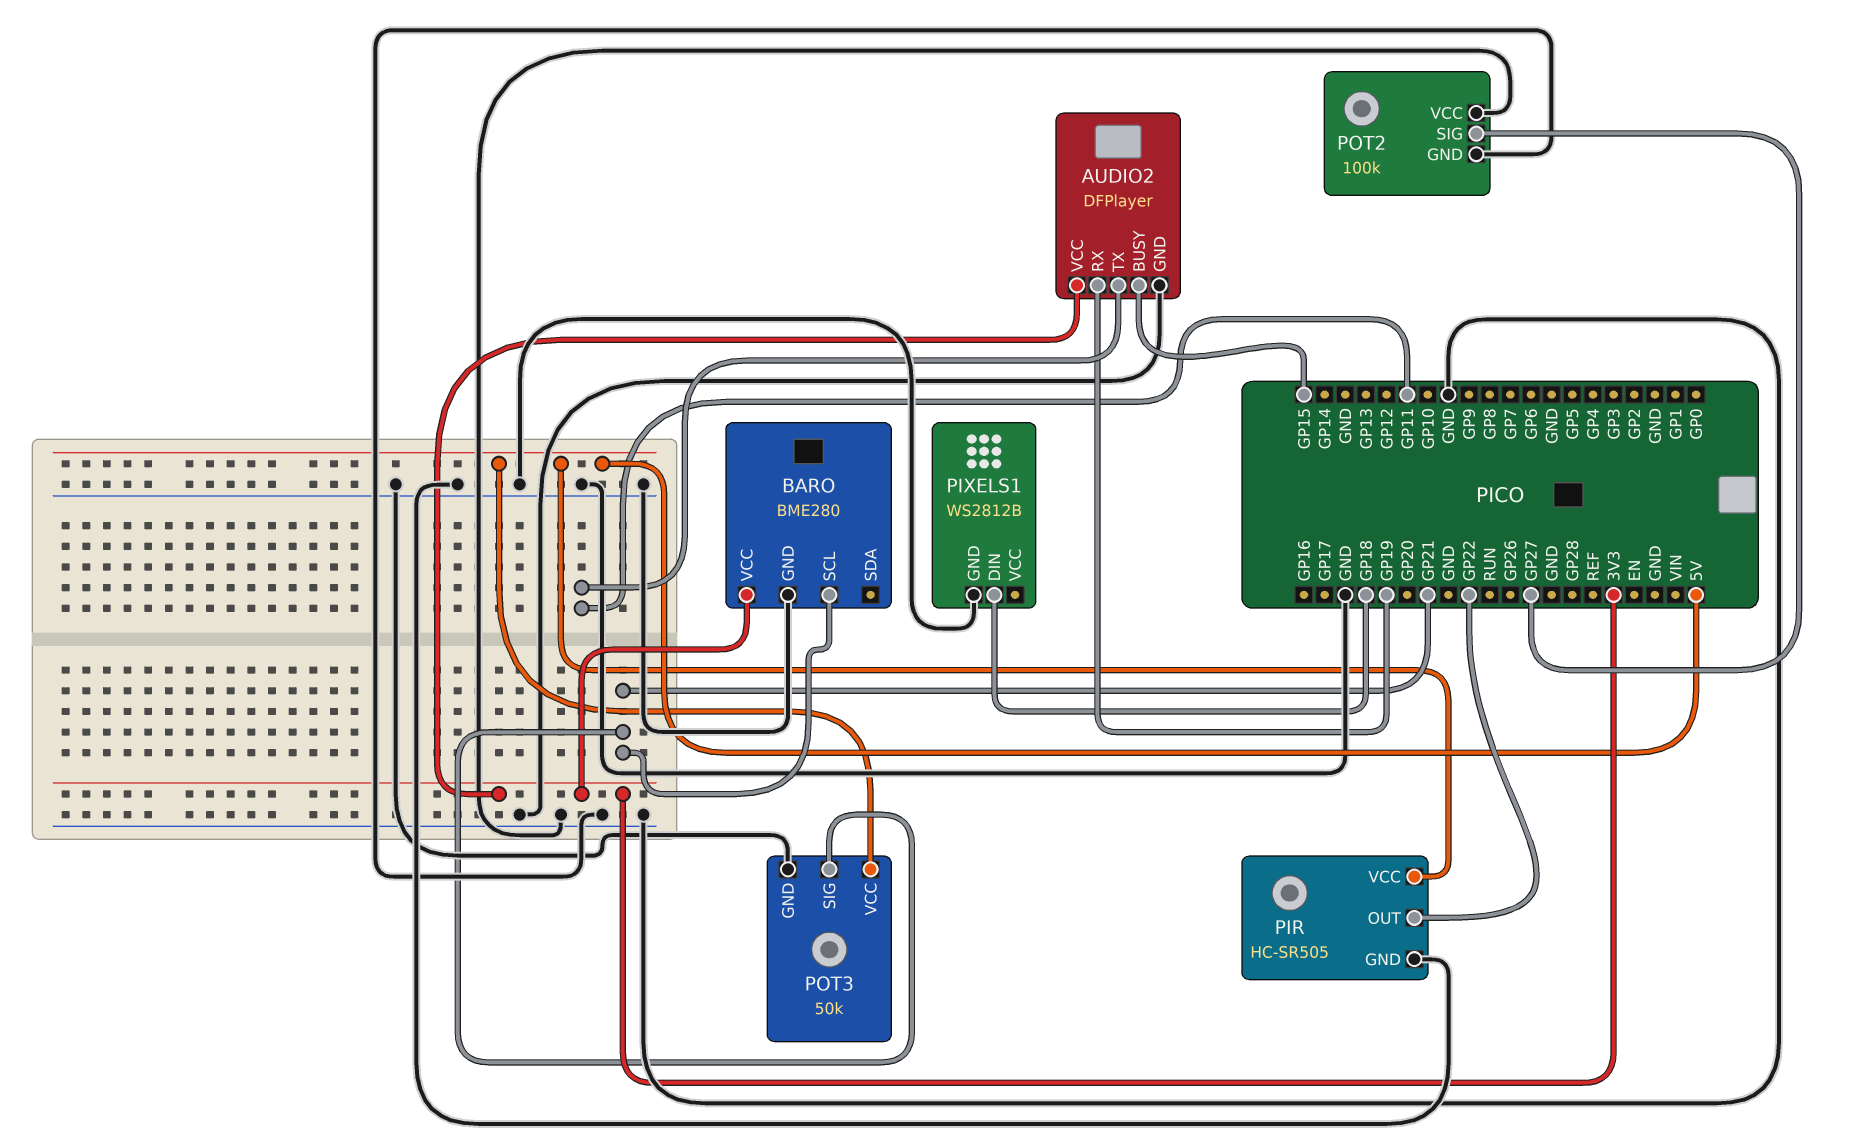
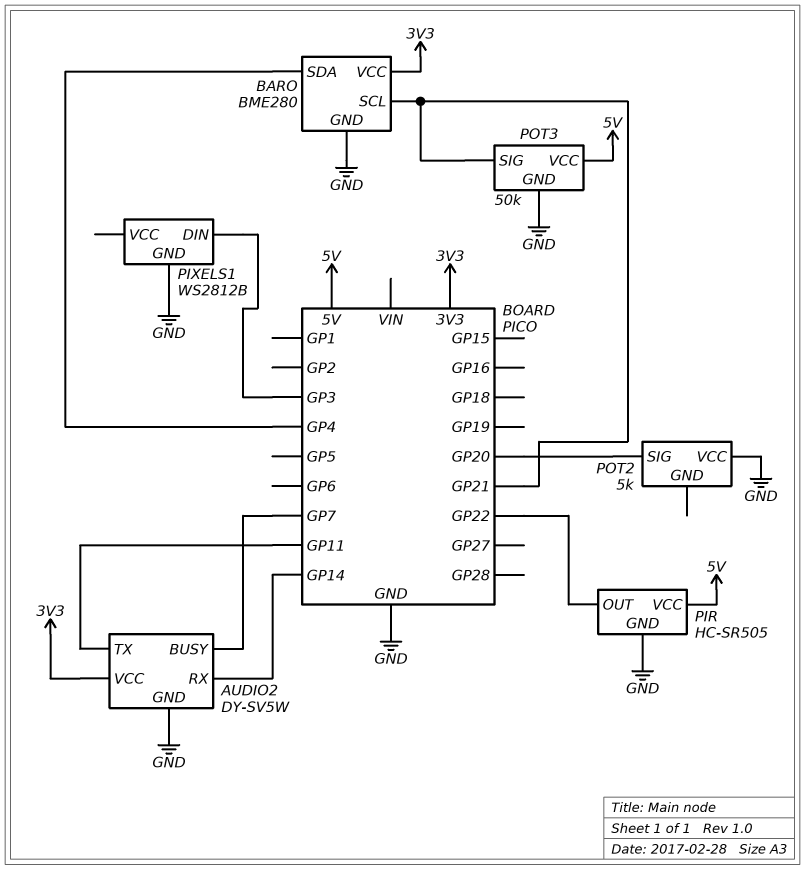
AUDIO2: DFPlayer -> DY-SV5W
AUDIO2 pin BUSY: GP15 -> GP7
AUDIO2 pin RX: GP19 -> GP14
BARO pin SDA: none -> GP4
PIXELS1 pin DIN: GP18 -> GP3
POT2: 100k -> 5k
POT2 pin GND: GND -> none
POT2 pin SIG: GP27 -> GP20

